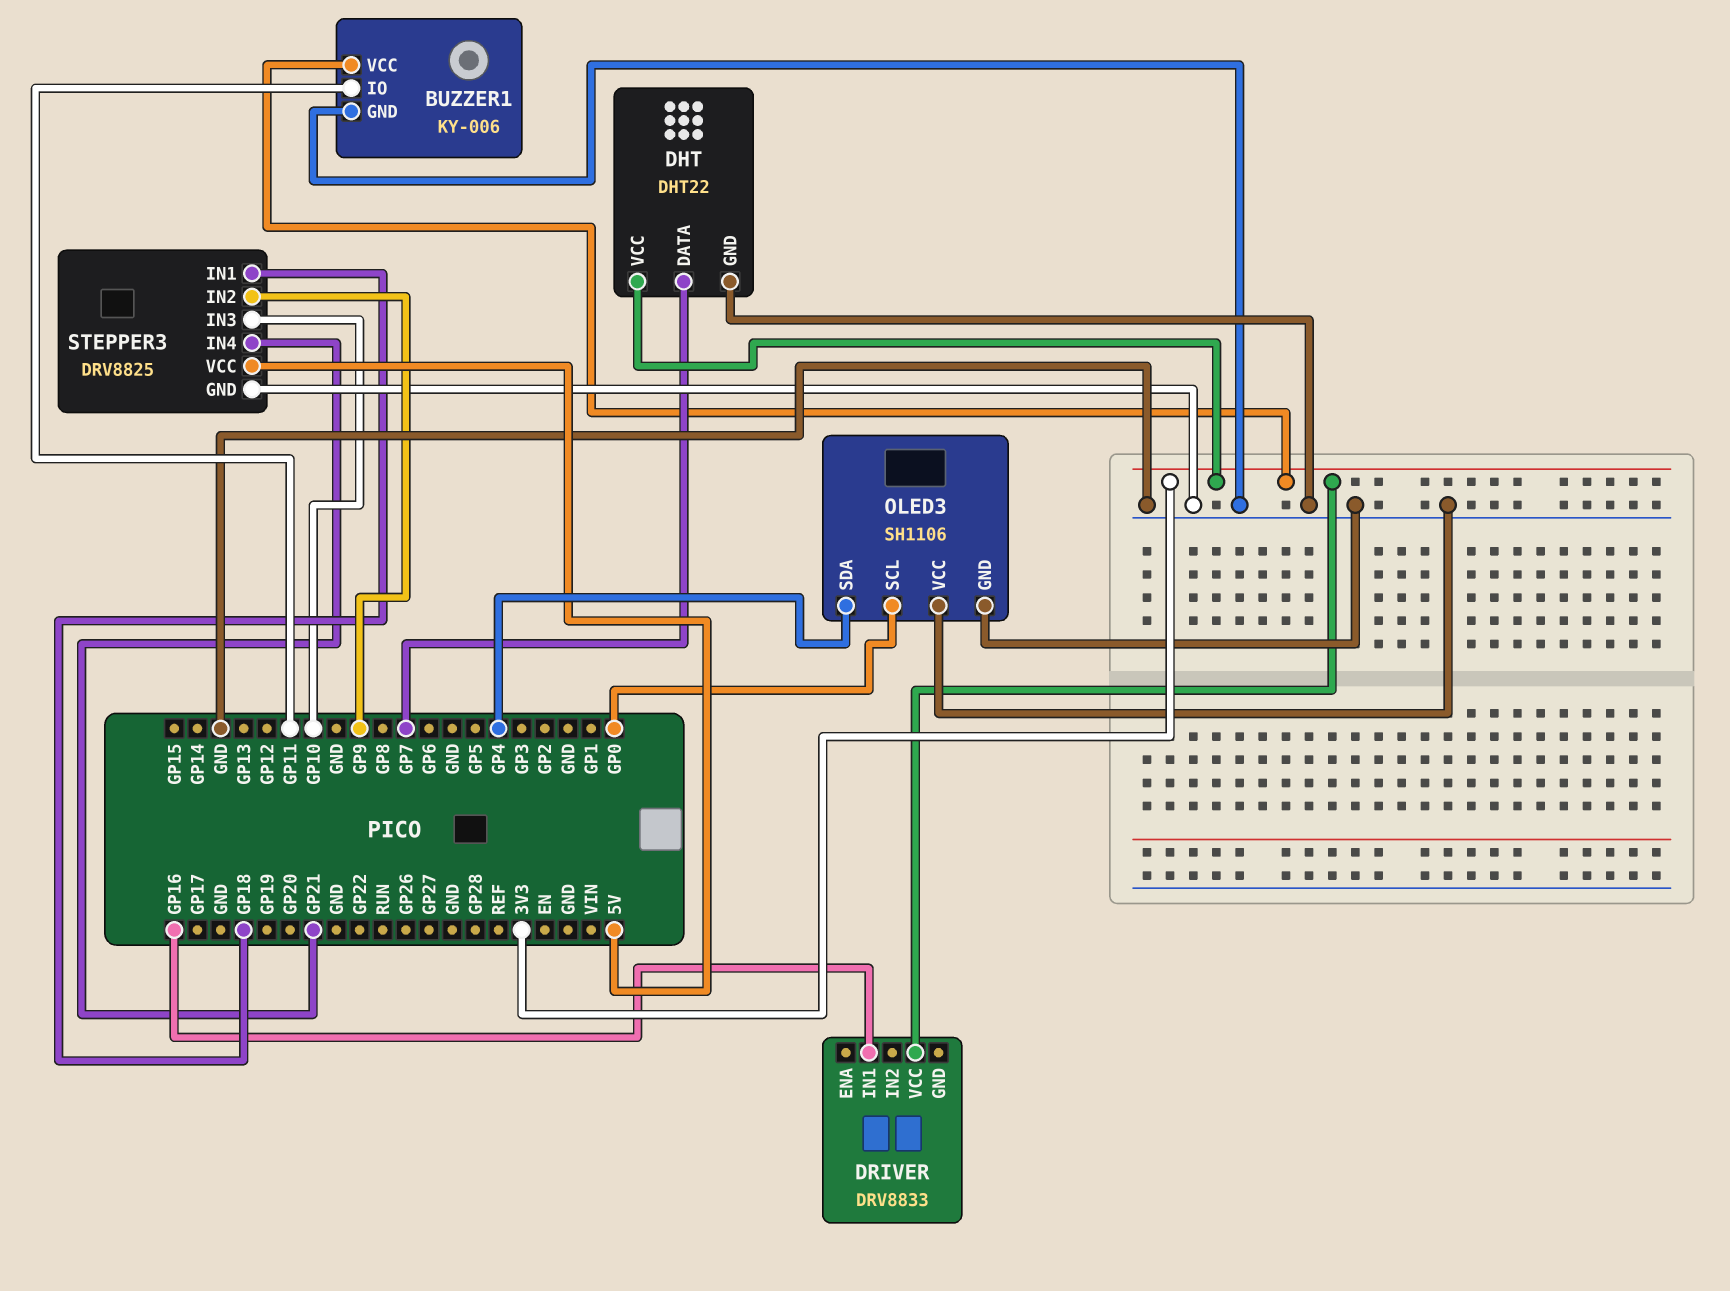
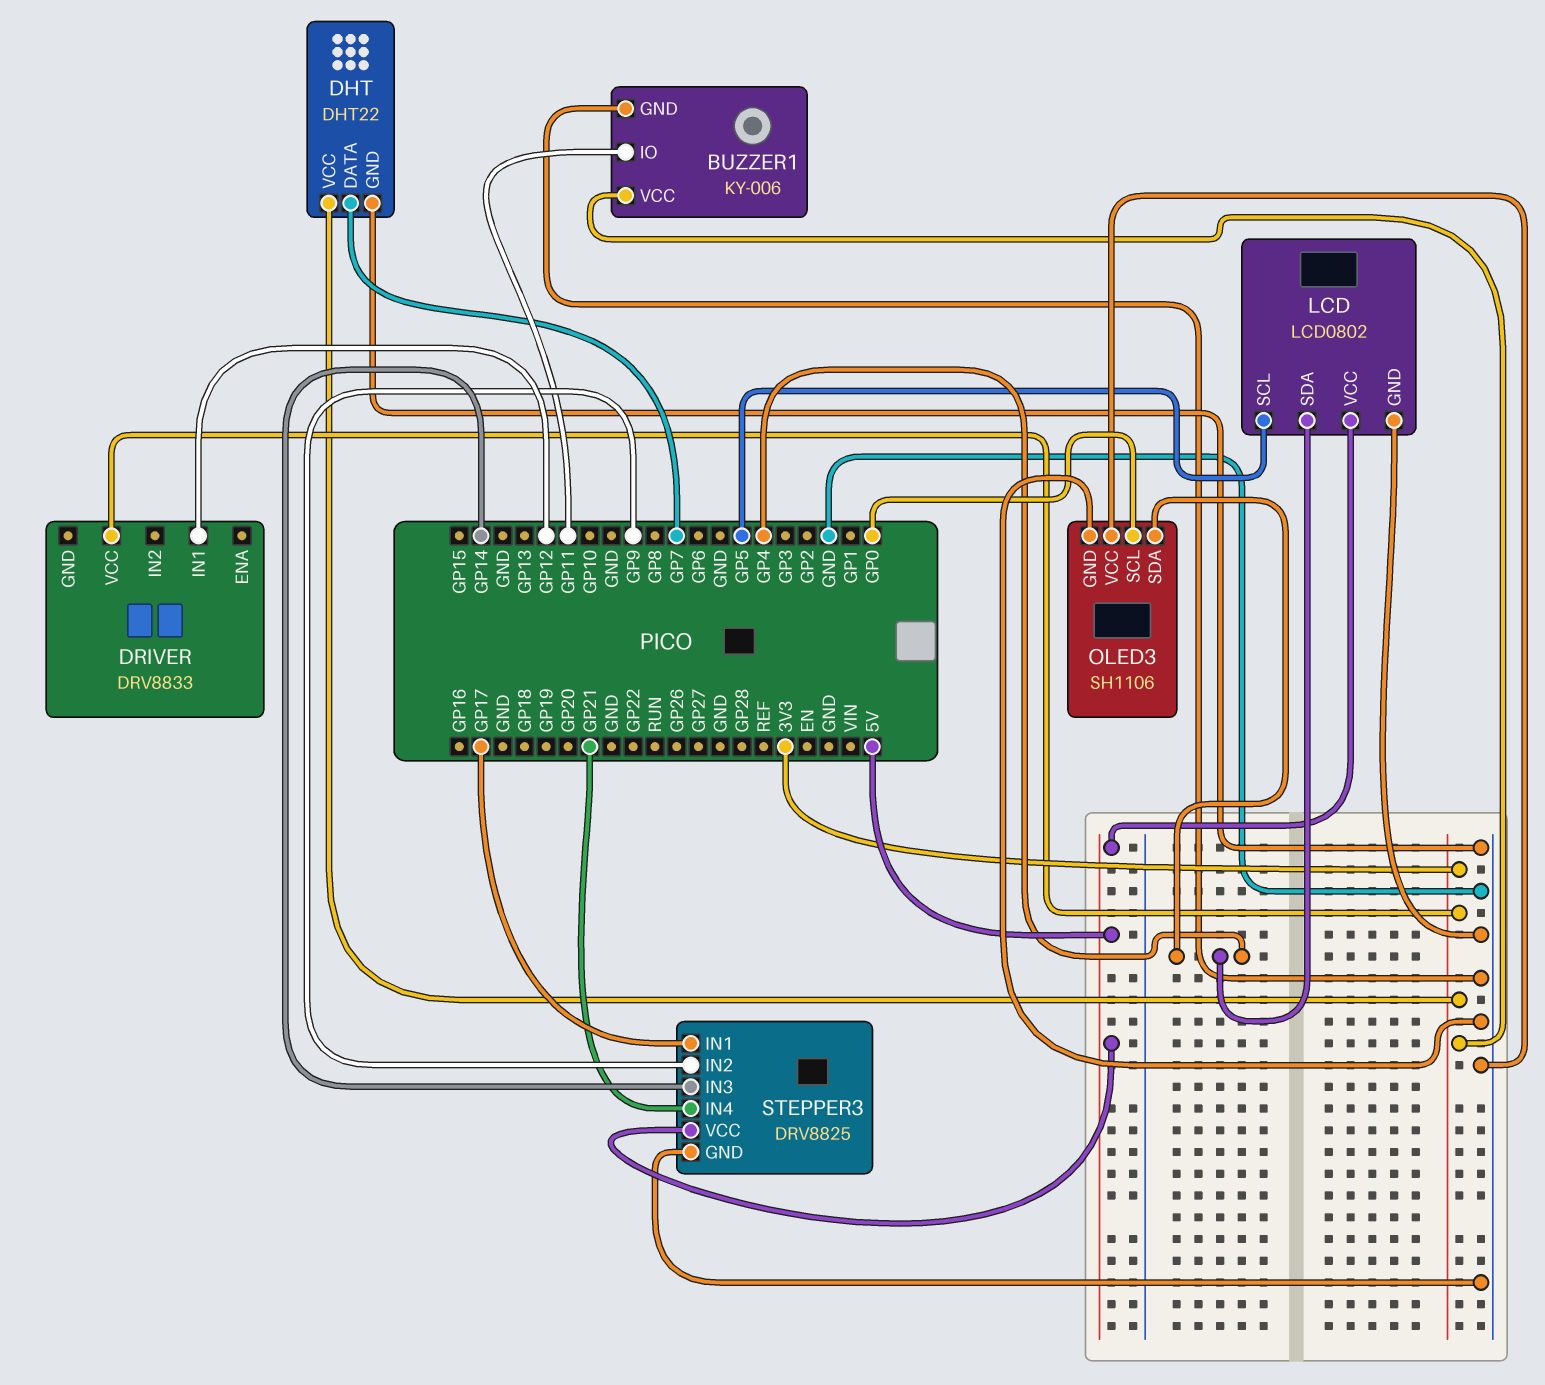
DRIVER pin IN1: GP16 -> GP12
LCD: none -> LCD0802
LCD pin GND: none -> GND
LCD pin SCL: none -> GP5
LCD pin SDA: none -> GP4
LCD pin VCC: none -> 5V
STEPPER3 pin IN1: GP18 -> GP17
STEPPER3 pin IN3: GP10 -> GP14

